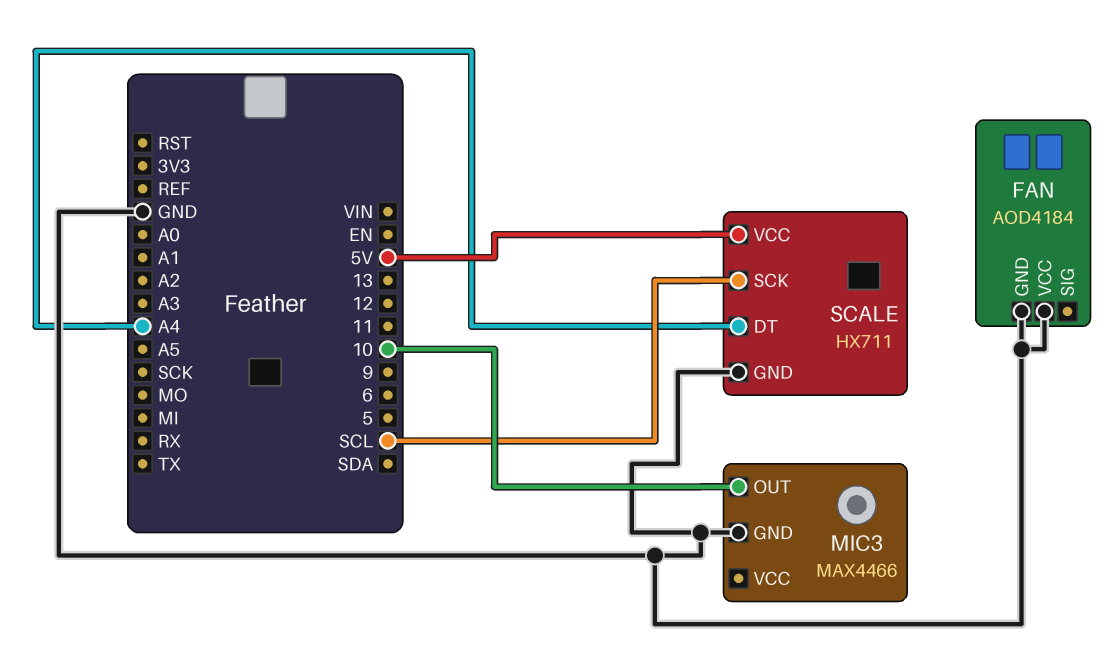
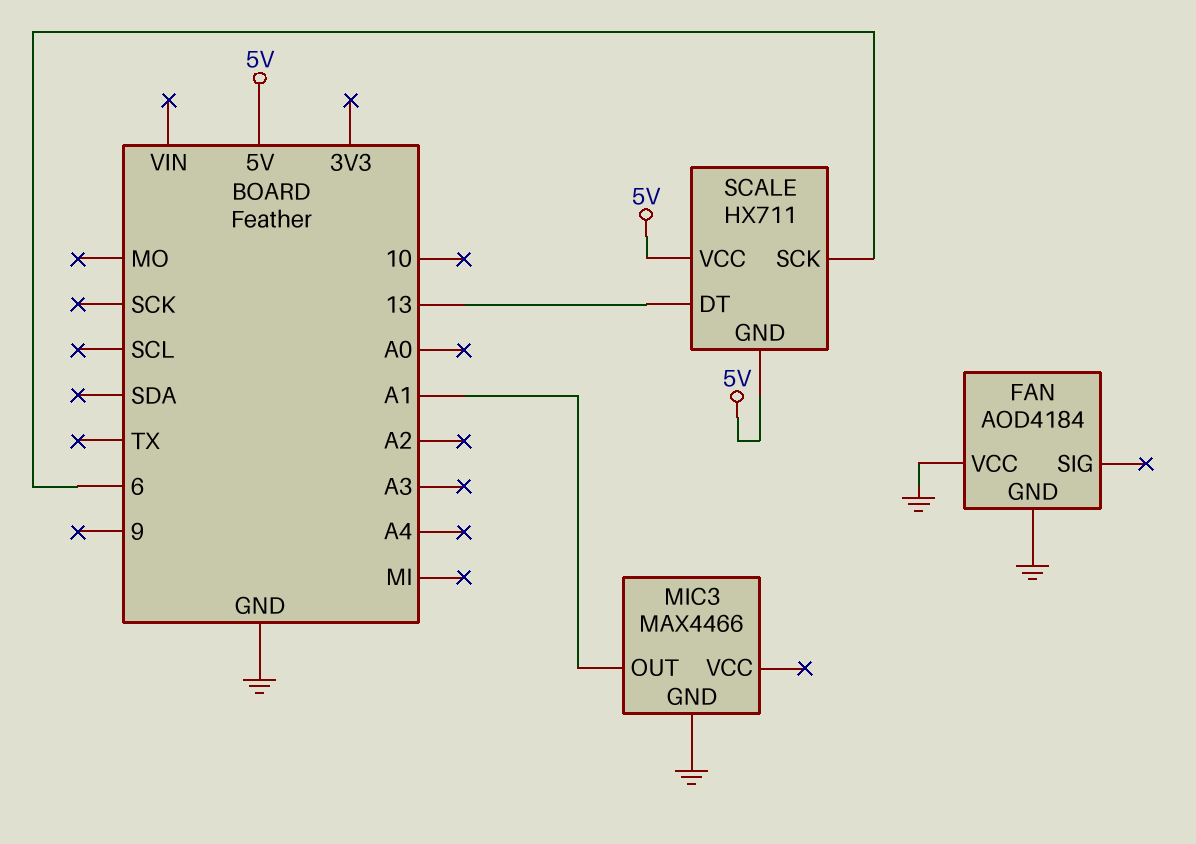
MIC3 pin OUT: 10 -> A1
SCALE pin DT: A4 -> 13
SCALE pin GND: GND -> 5V
SCALE pin SCK: SCL -> 6

